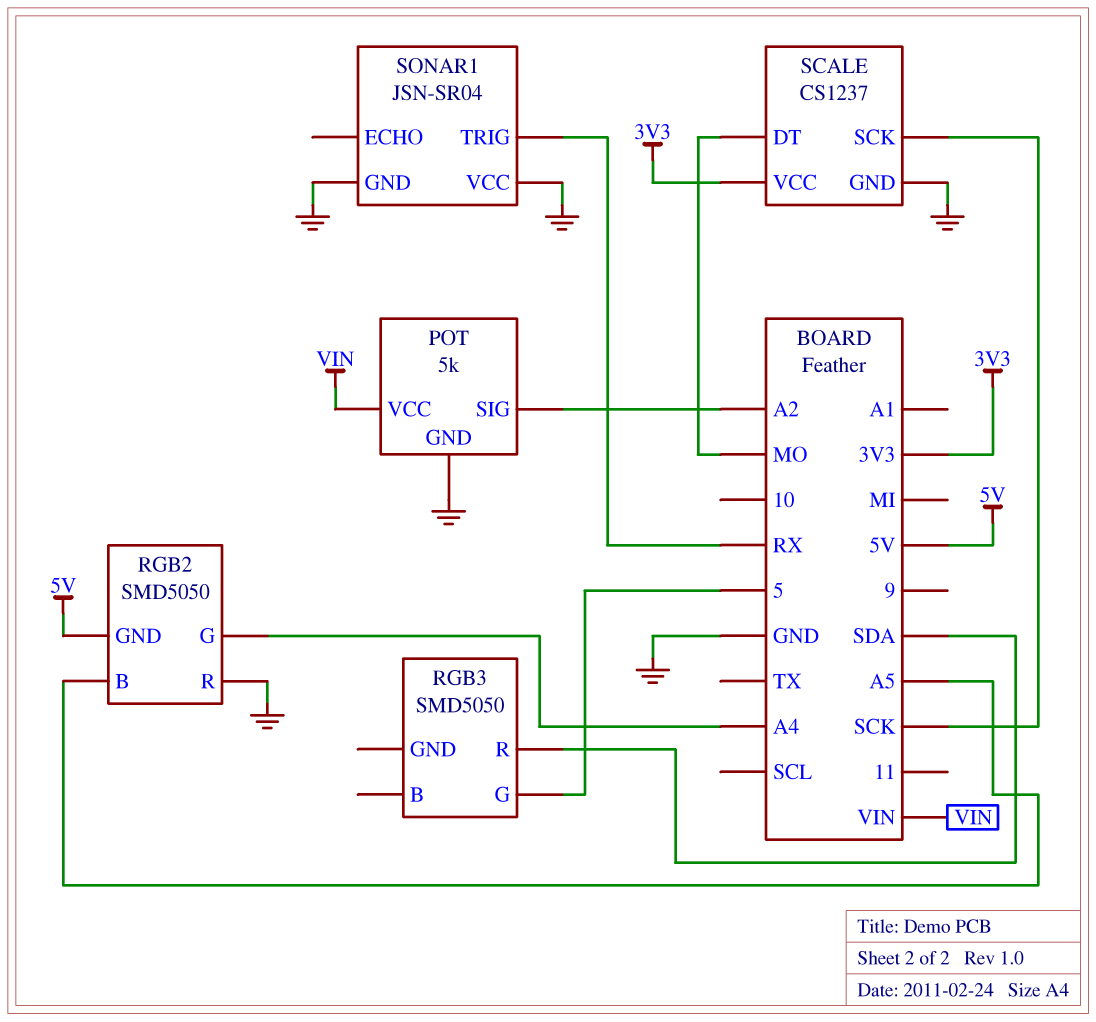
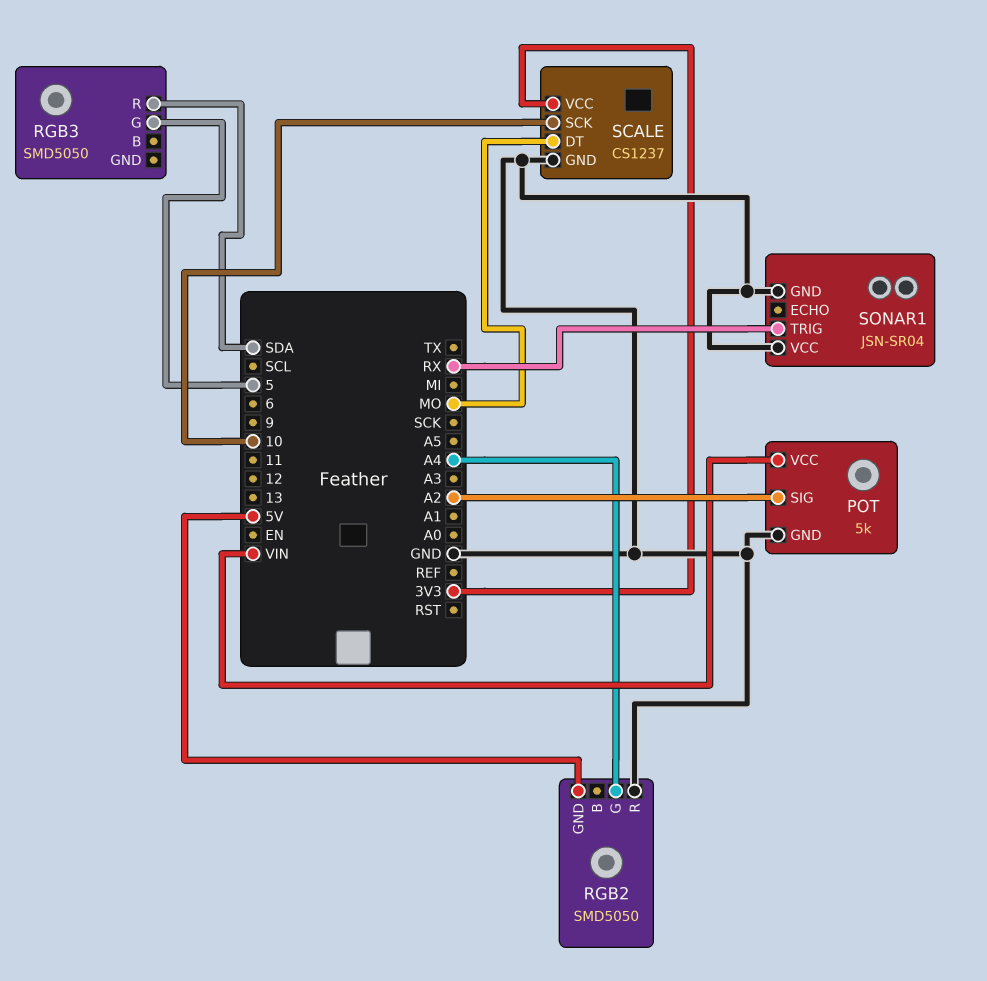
RGB2 pin B: A5 -> none
SCALE pin SCK: SCK -> 10

